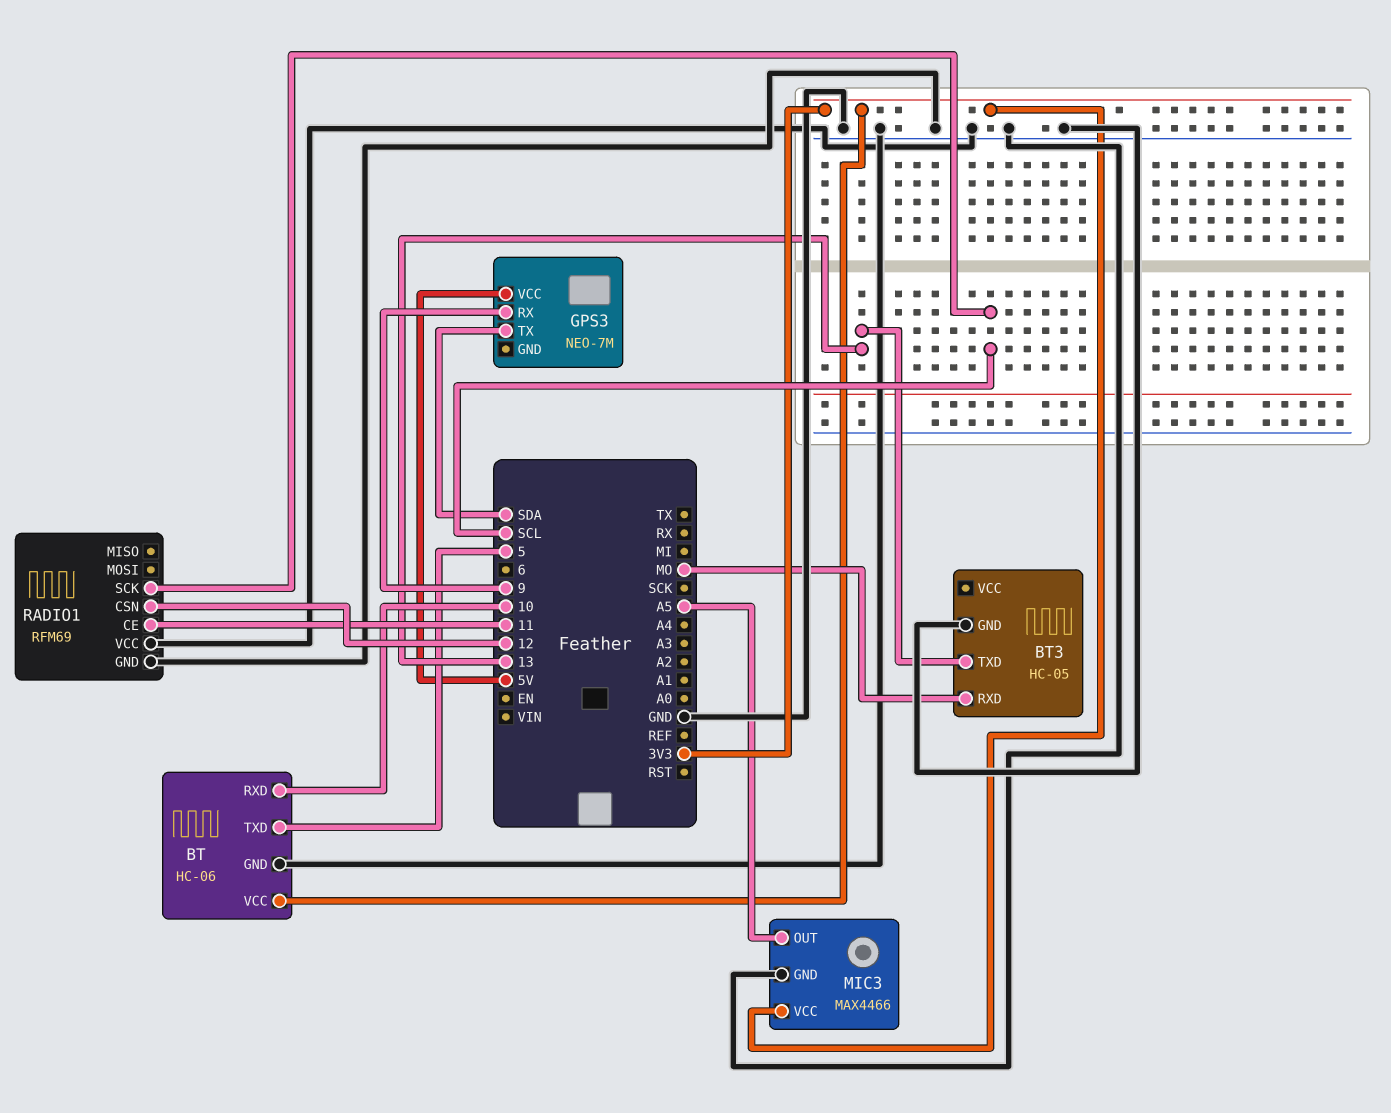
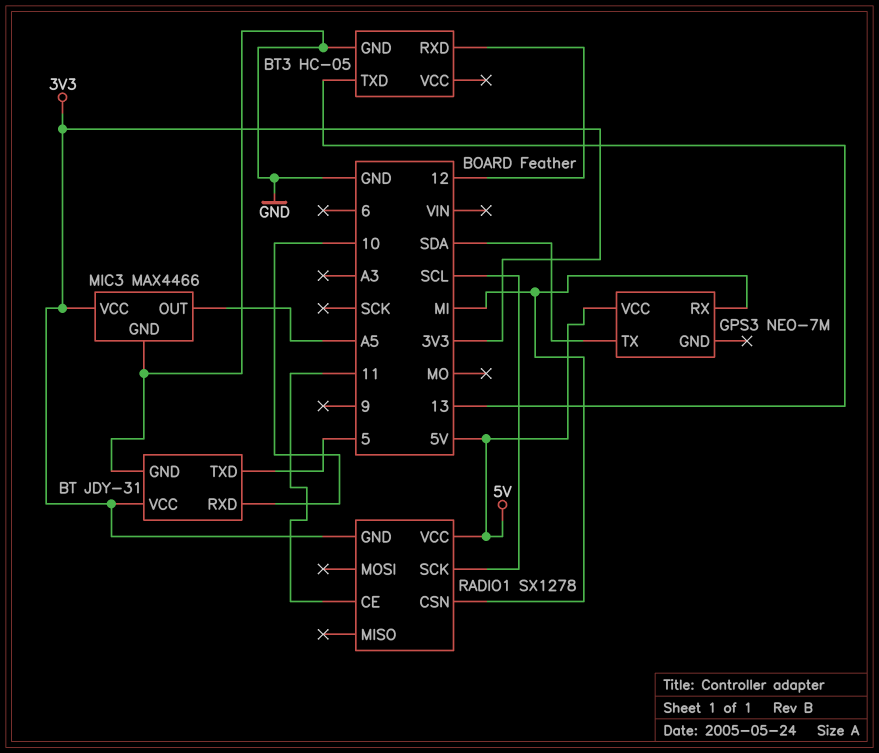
BT: HC-06 -> JDY-31
BT3 pin RXD: MO -> 12
GPS3 pin RX: 9 -> MI
RADIO1: RFM69 -> SX1278
RADIO1 pin CSN: 12 -> MI
RADIO1 pin GND: GND -> 3V3
RADIO1 pin VCC: GND -> 5V

